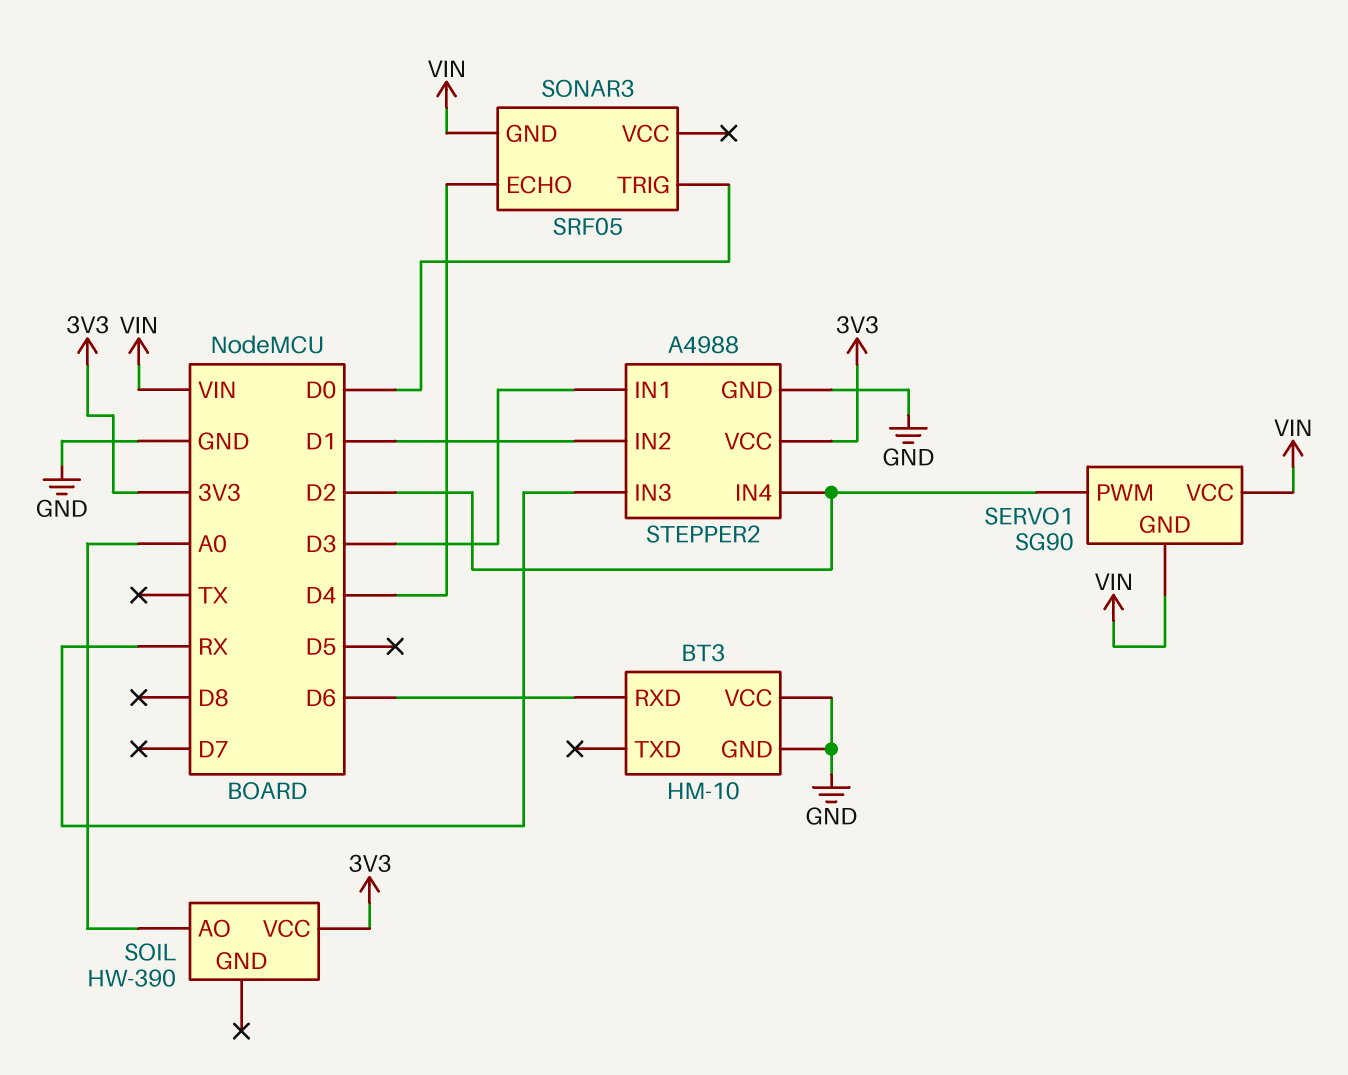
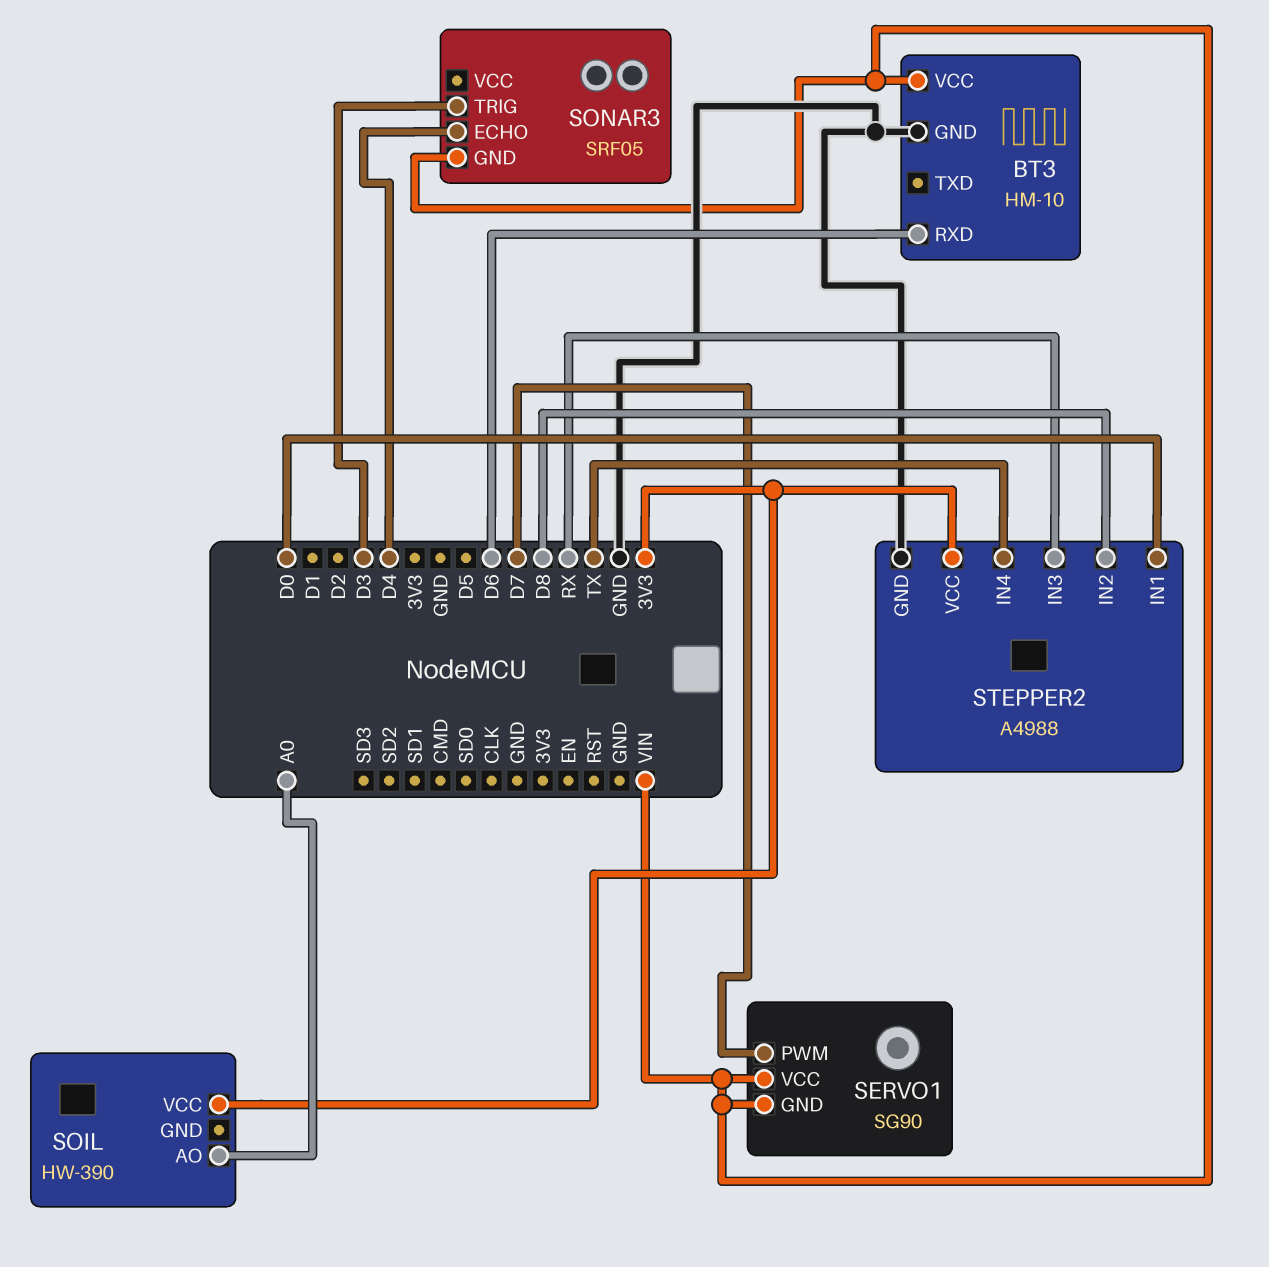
BT3 pin VCC: GND -> VIN
SERVO1 pin PWM: D2 -> D7
SONAR3 pin TRIG: D0 -> D3
STEPPER2 pin IN1: D3 -> D0
STEPPER2 pin IN2: D1 -> D8
STEPPER2 pin IN4: D2 -> TX

